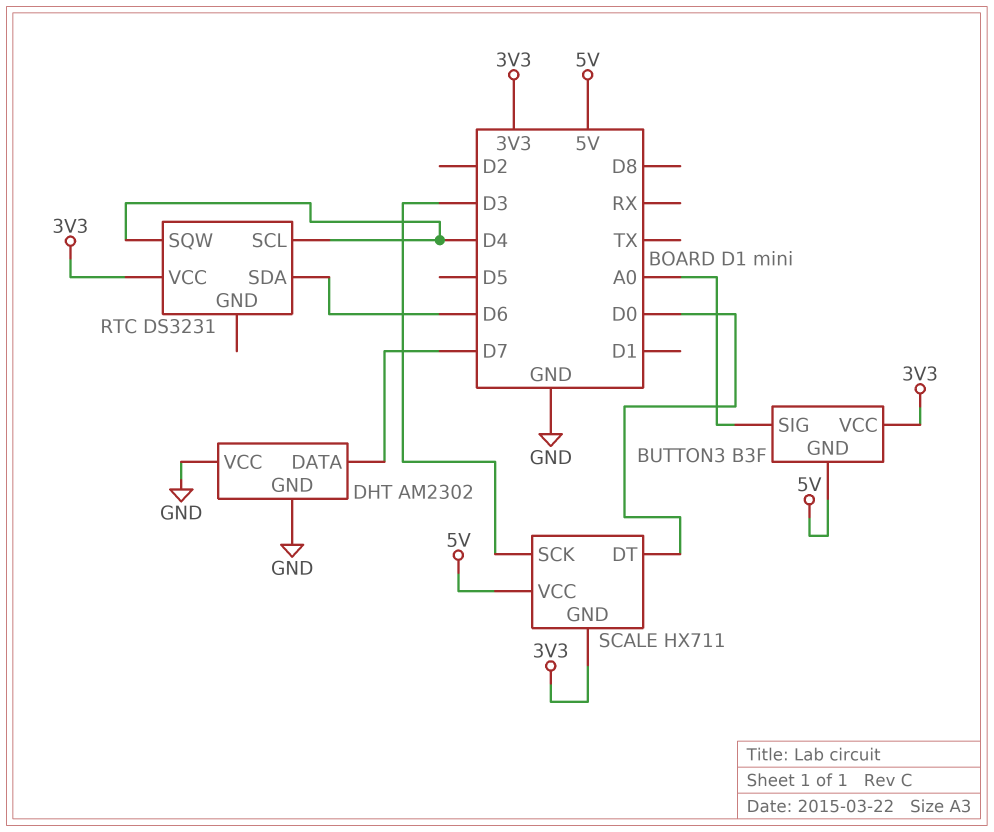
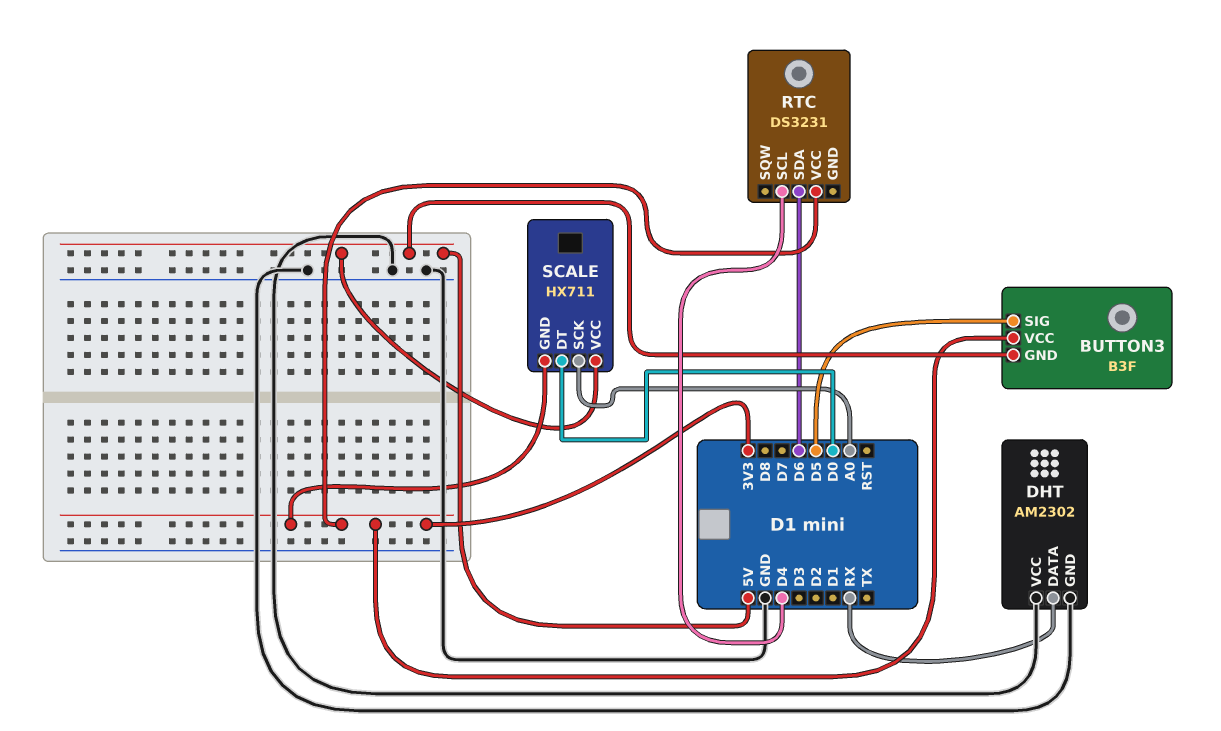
BUTTON3 pin SIG: A0 -> D5
DHT pin DATA: D7 -> RX
RTC pin SQW: D4 -> none
SCALE pin SCK: D3 -> A0

